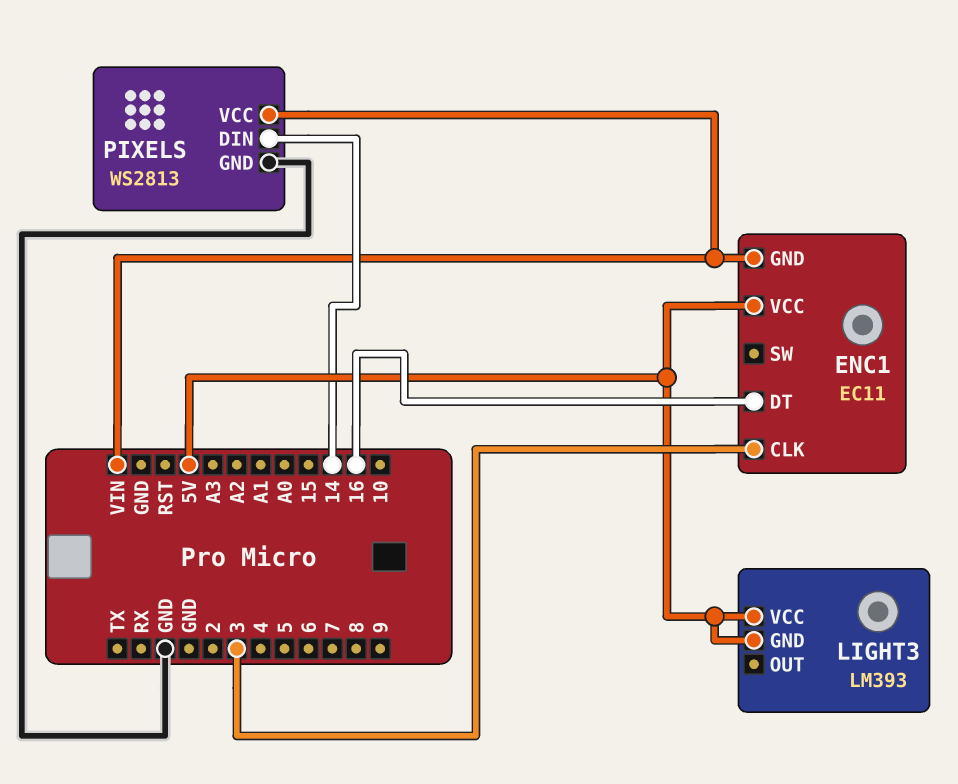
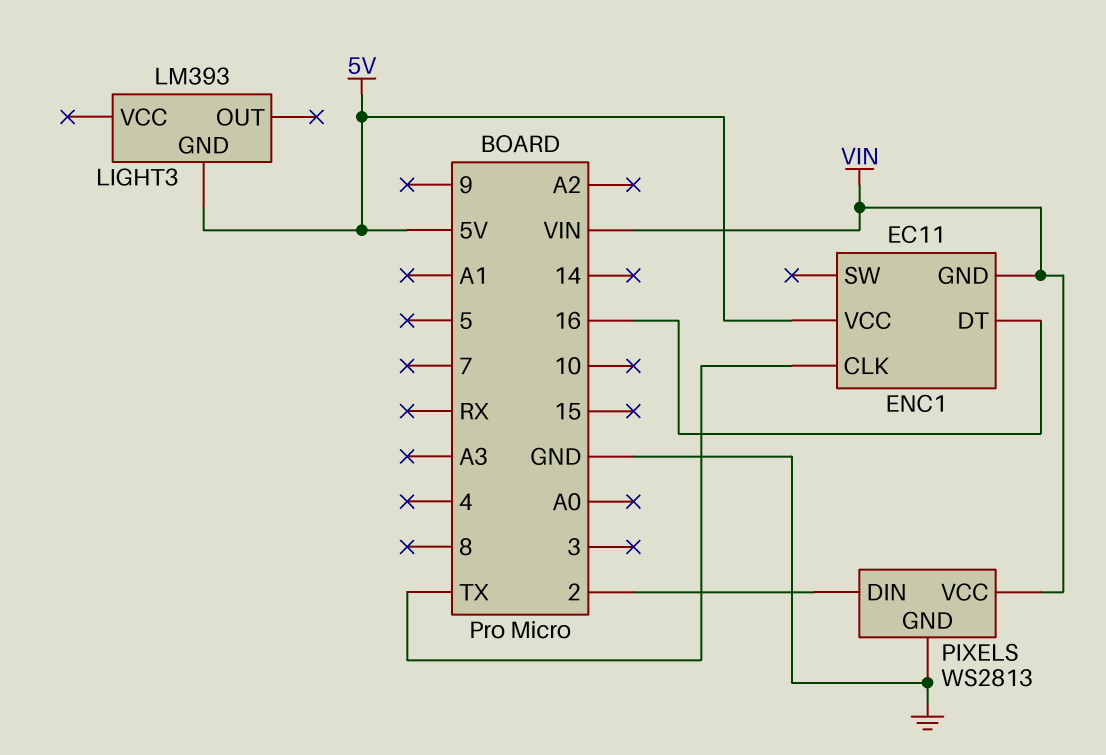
ENC1 pin CLK: 3 -> TX
LIGHT3 pin VCC: 5V -> none
PIXELS pin DIN: 14 -> 2

